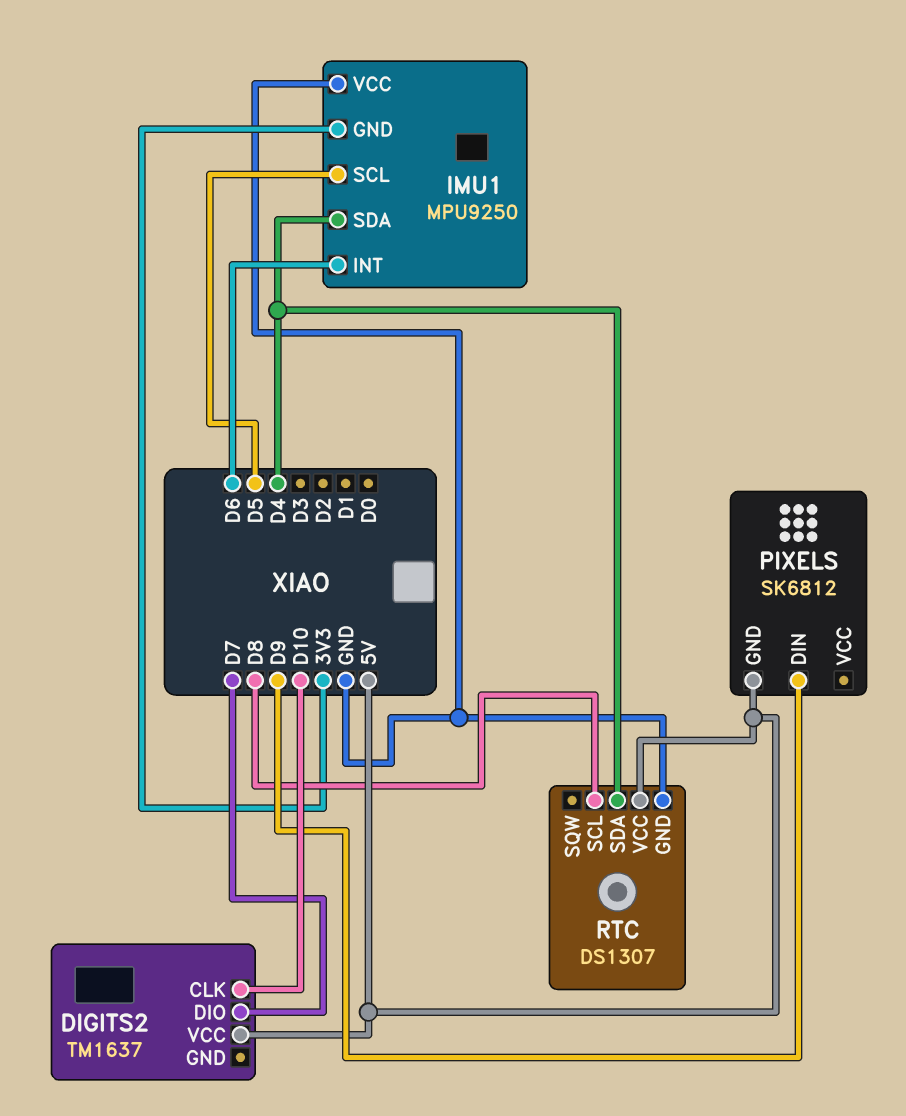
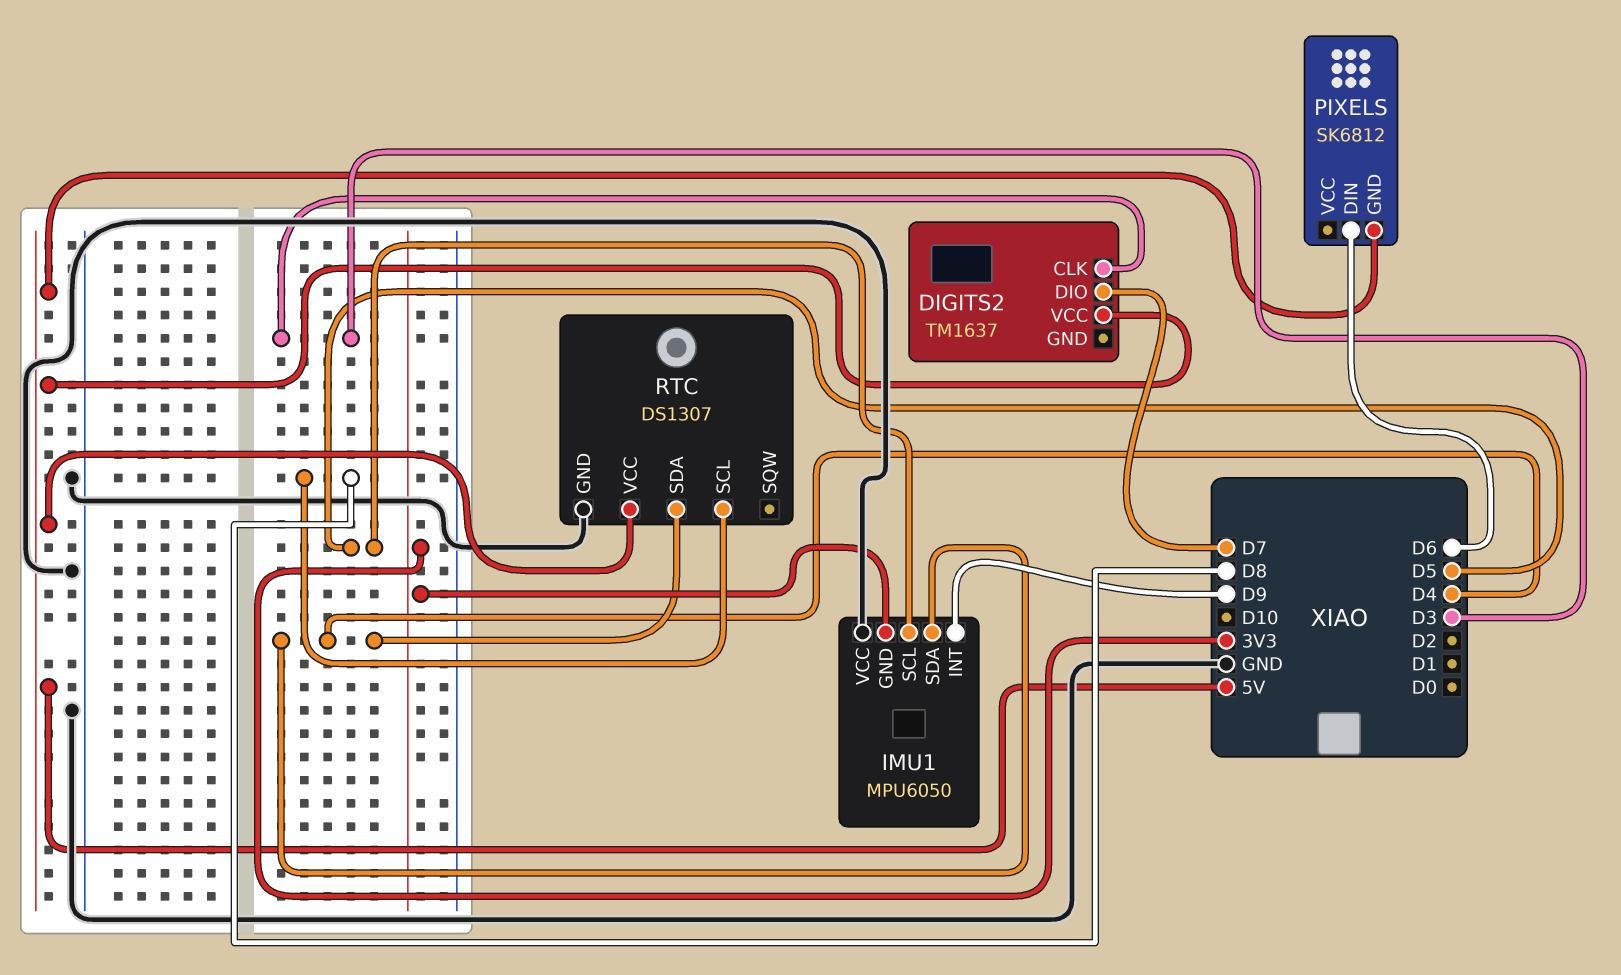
DIGITS2 pin CLK: D10 -> D3
IMU1: MPU9250 -> MPU6050
IMU1 pin INT: D6 -> D9
PIXELS pin DIN: D9 -> D6

